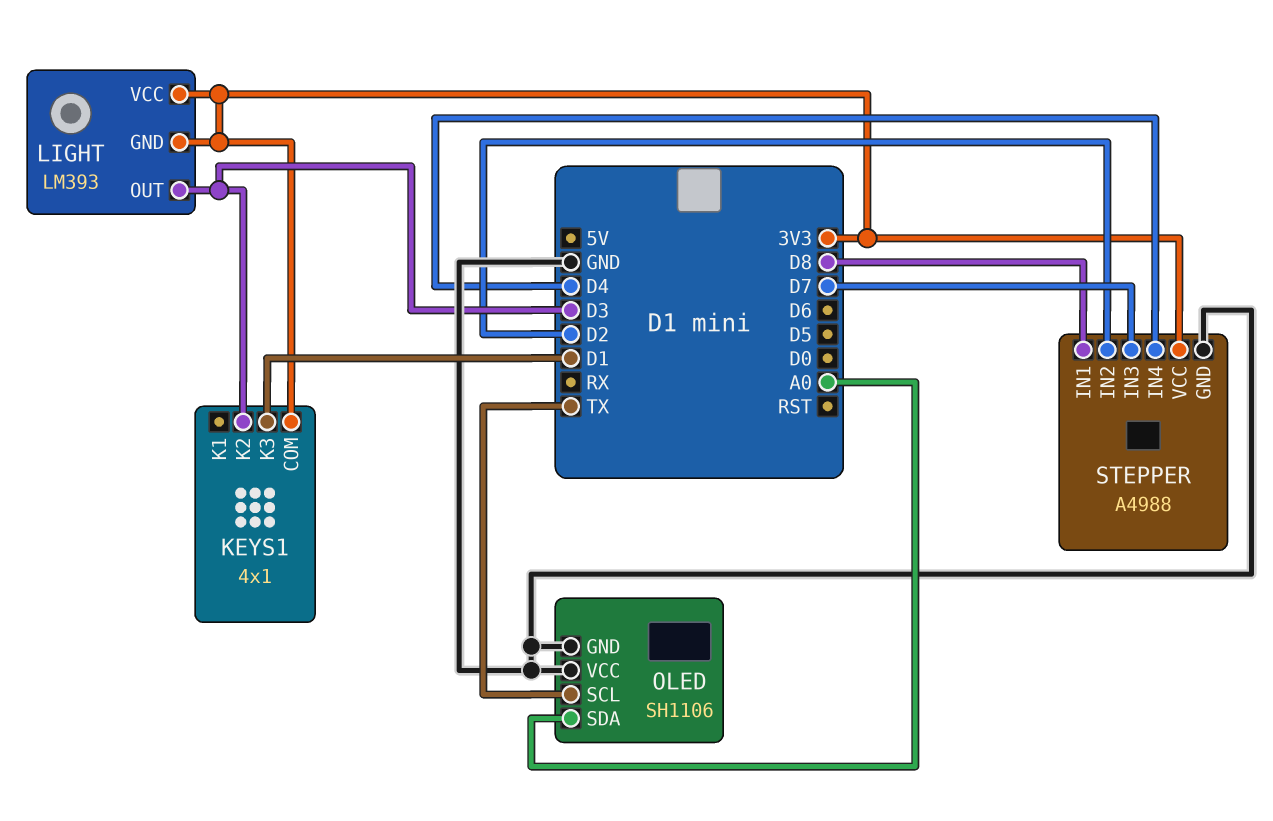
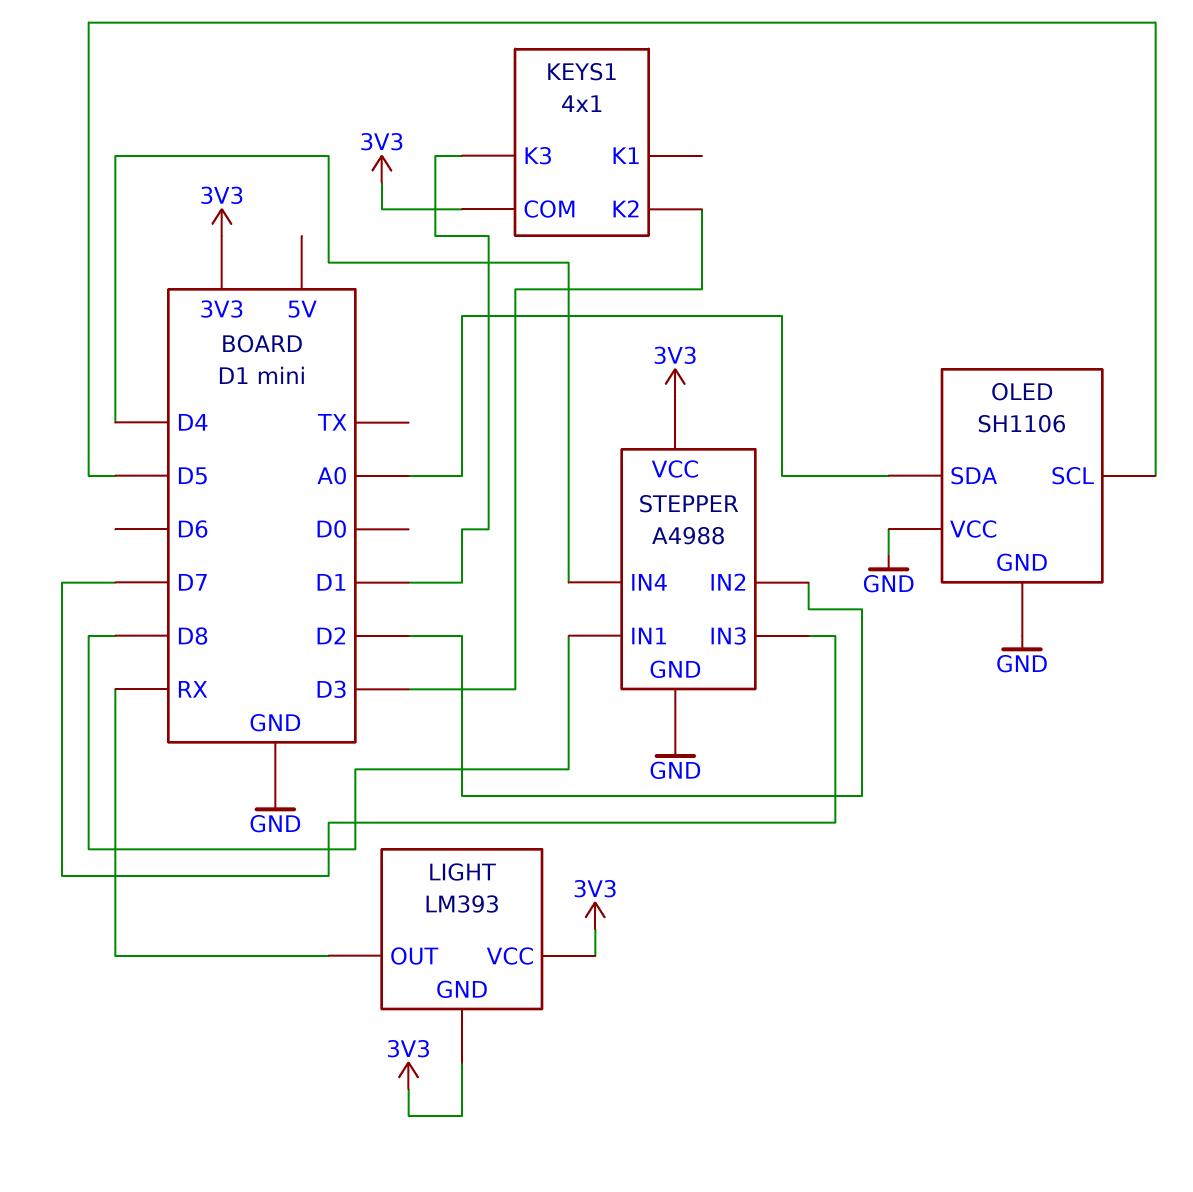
LIGHT pin OUT: D3 -> RX
OLED pin SCL: TX -> D5

